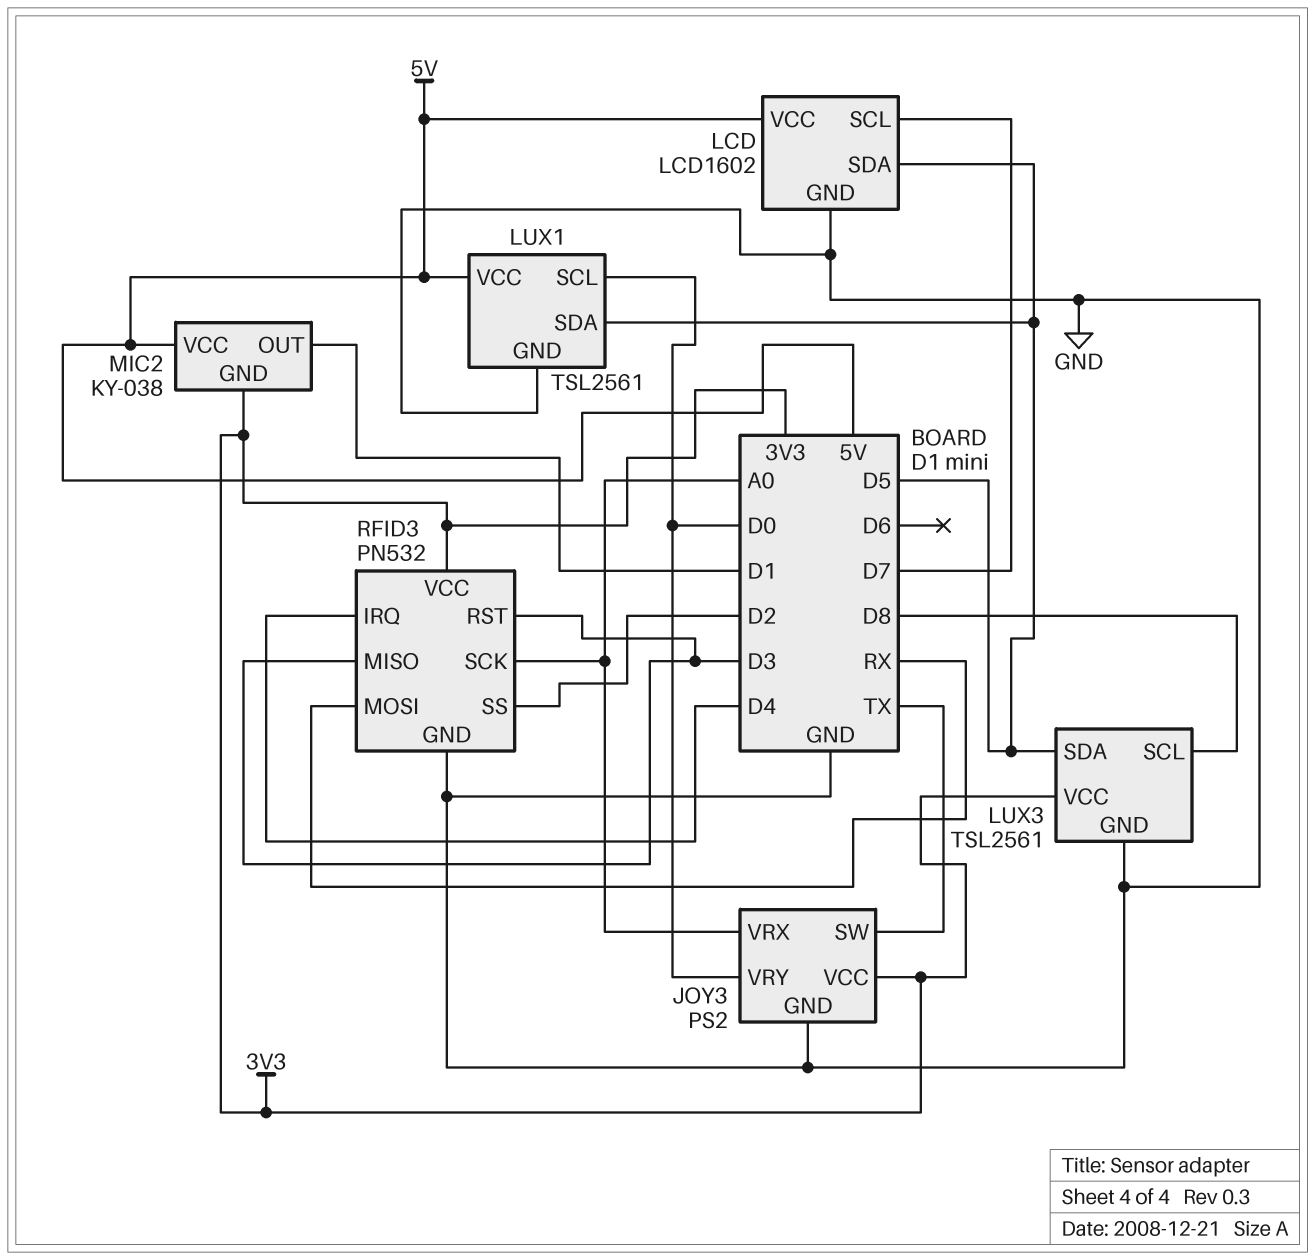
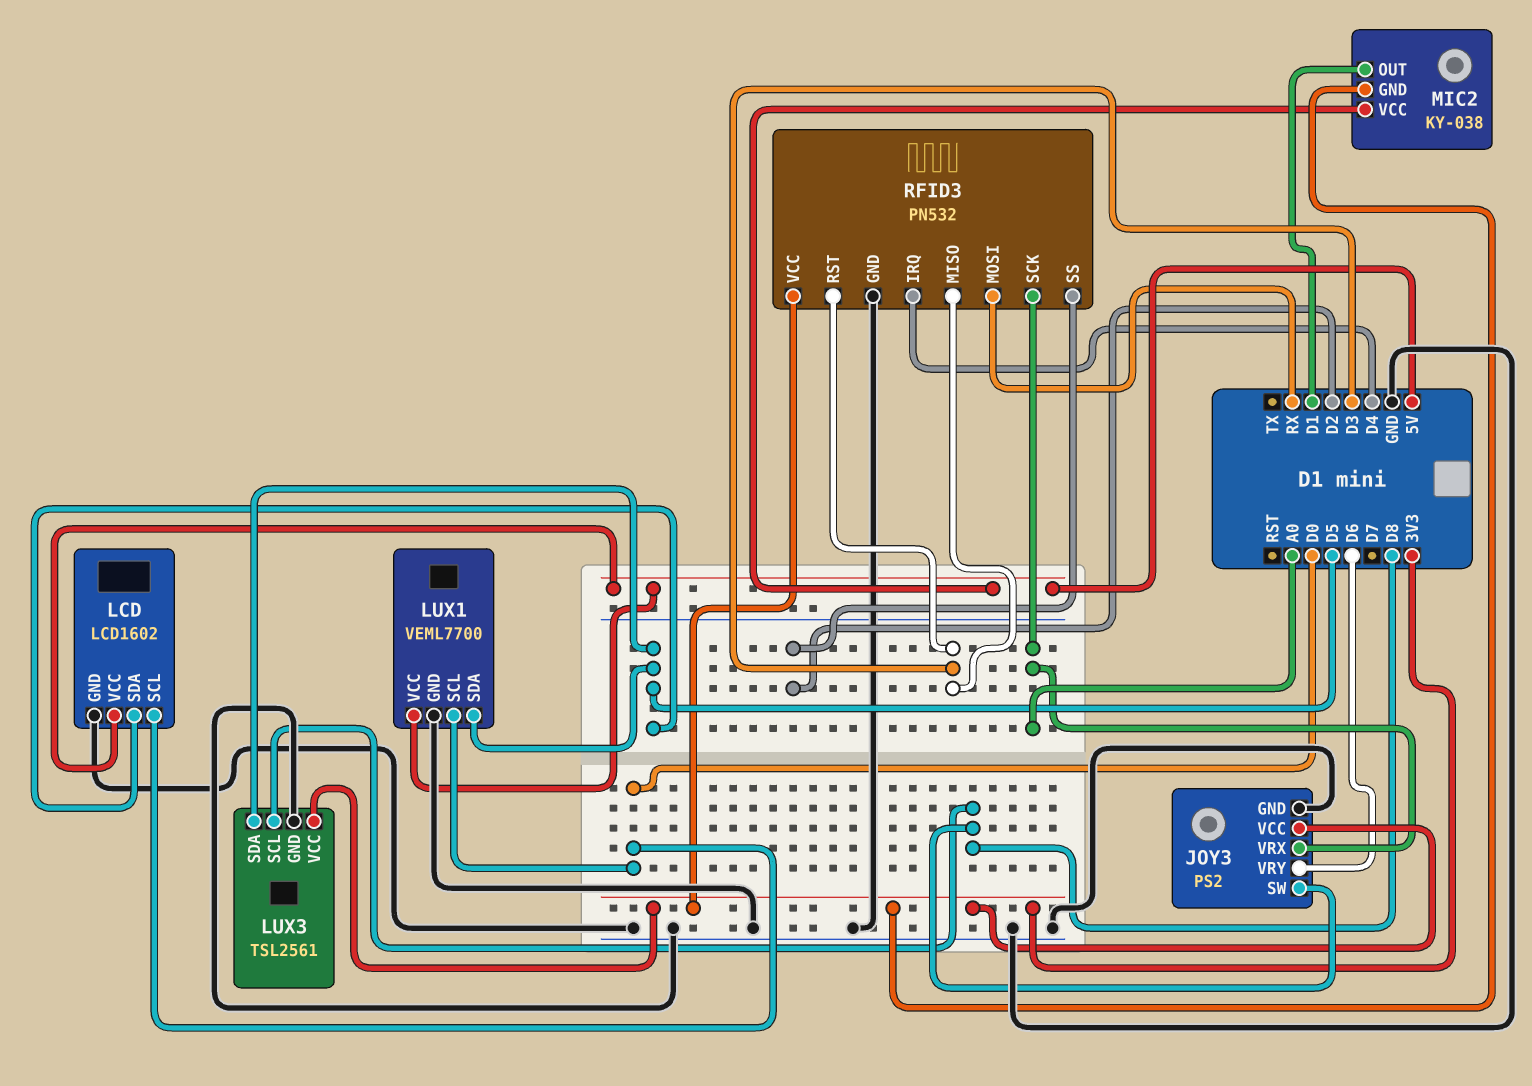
JOY3 pin SW: TX -> D8
JOY3 pin VRY: D0 -> D6
LCD pin SCL: D7 -> D0
LUX1: TSL2561 -> VEML7700

